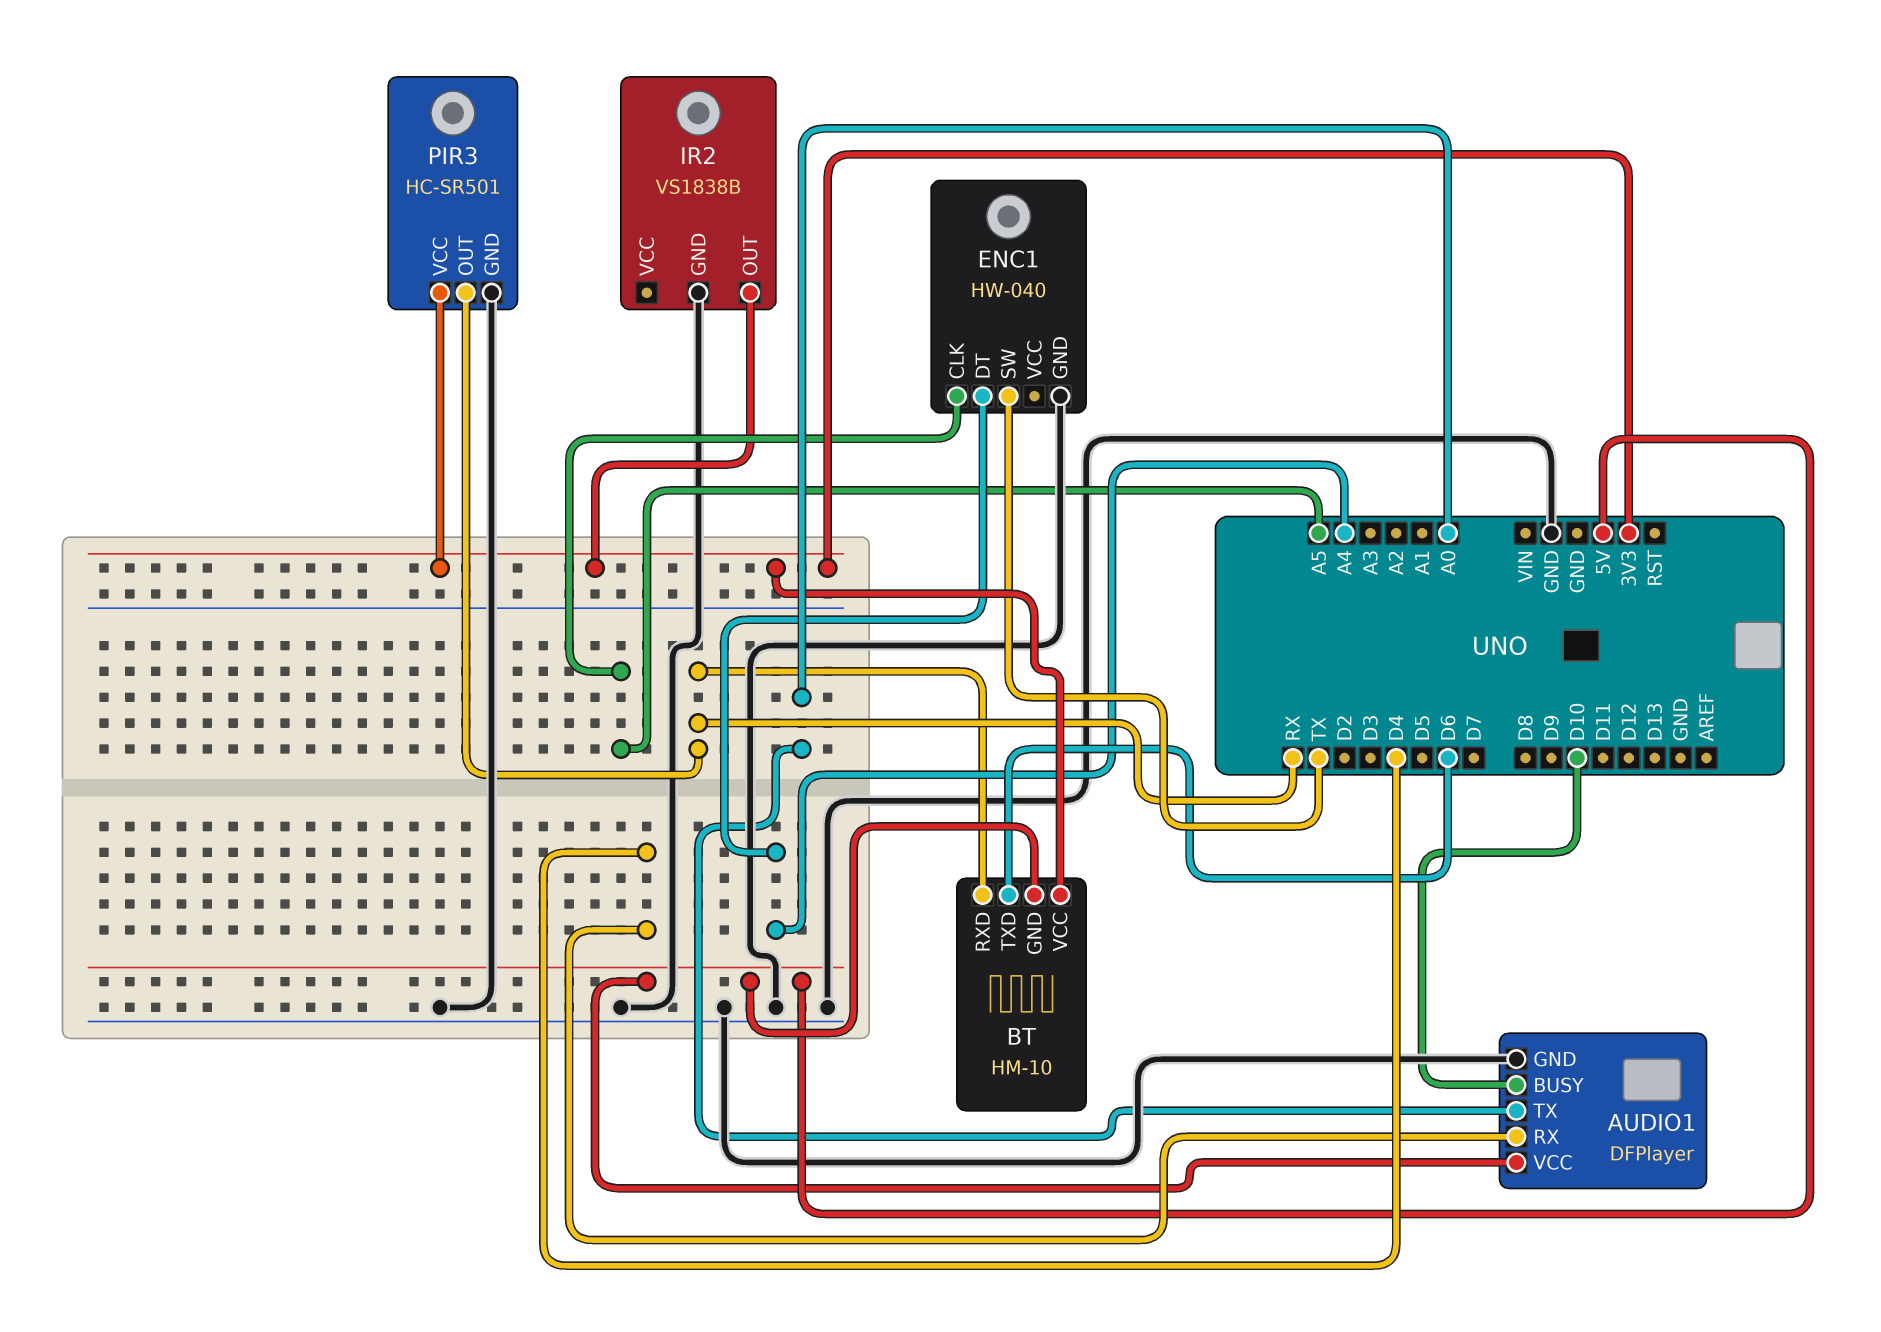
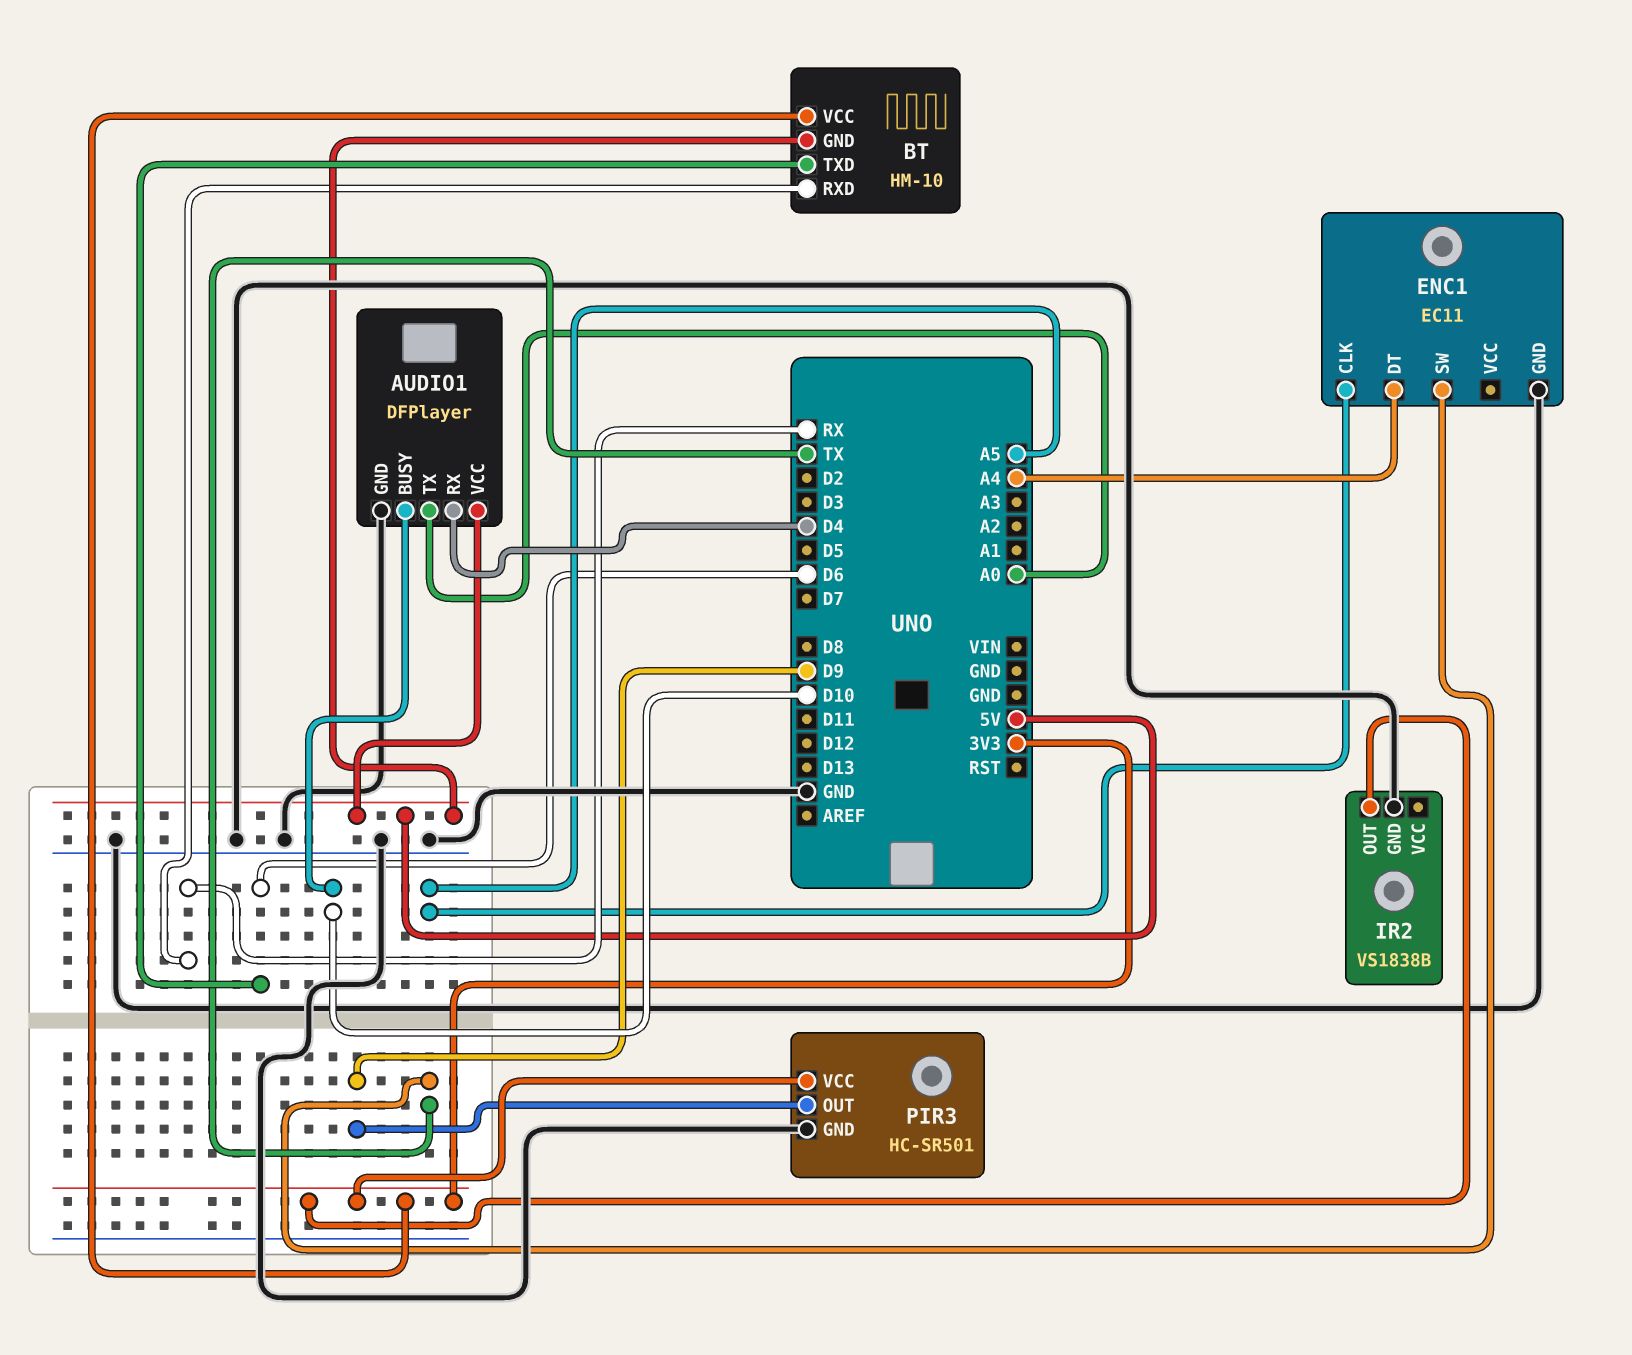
ENC1: HW-040 -> EC11
PIR3 pin OUT: RX -> D9

